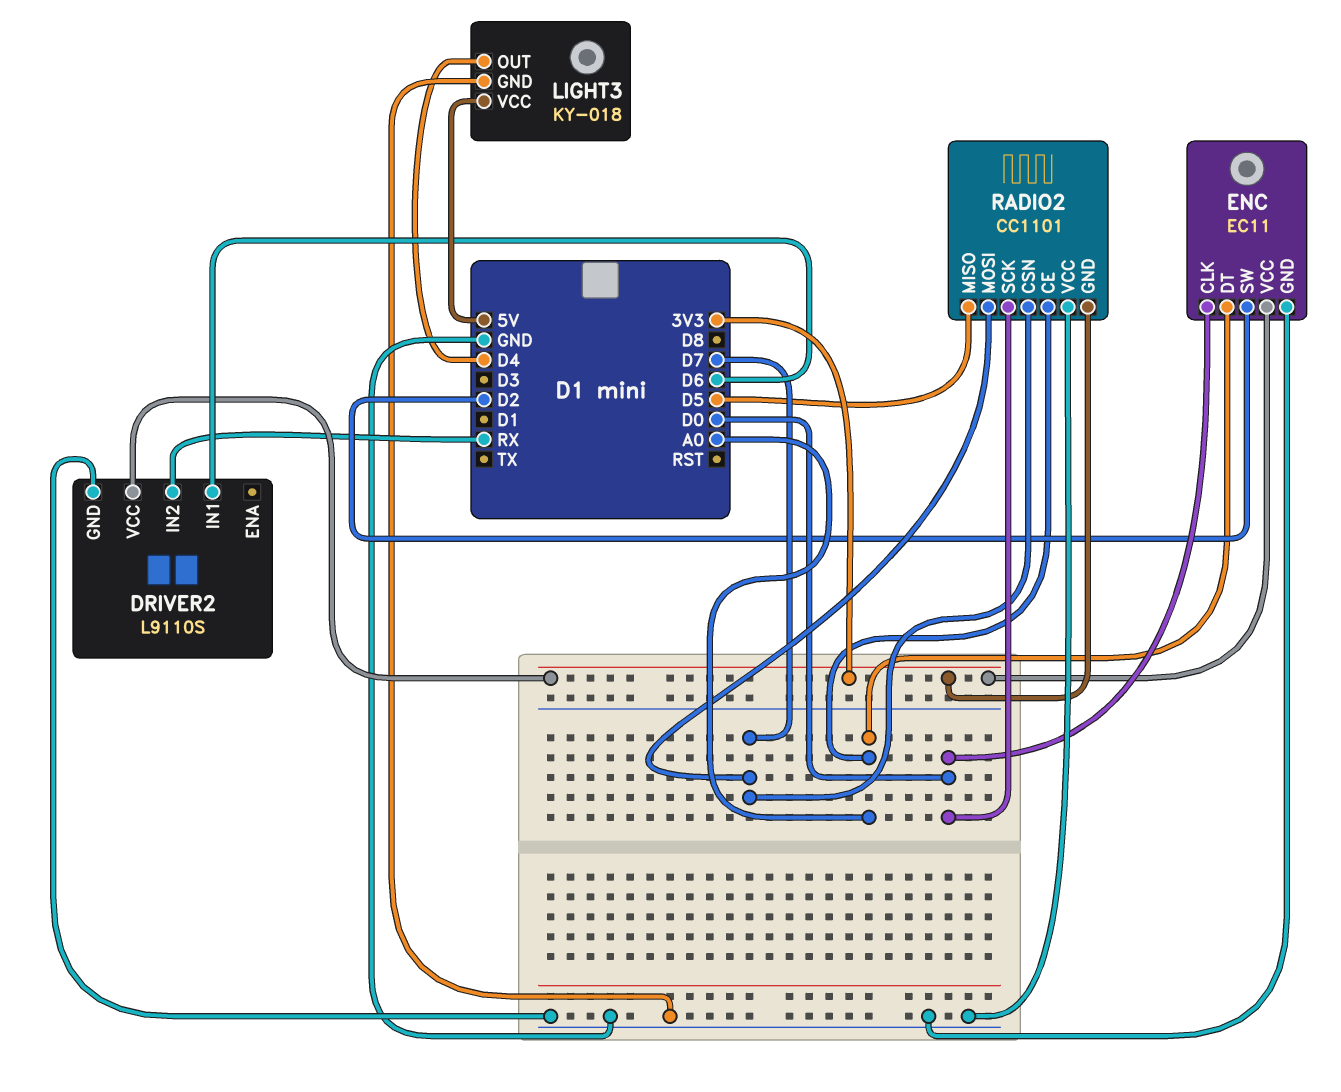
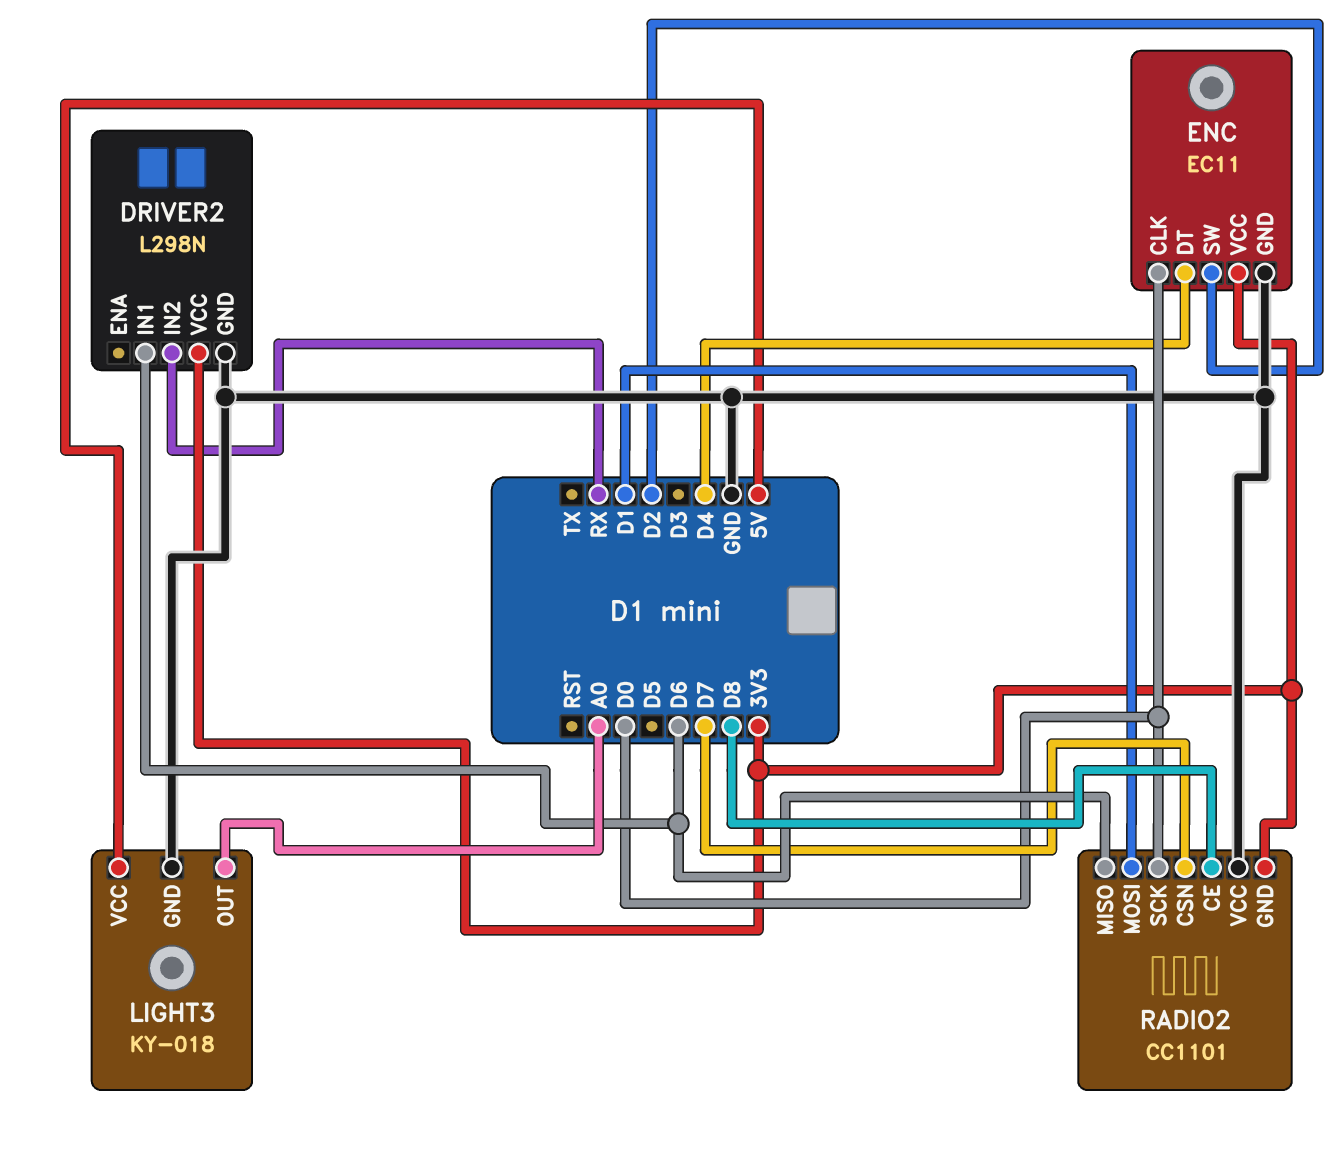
DRIVER2: L9110S -> L298N
ENC pin DT: A0 -> D4
LIGHT3 pin OUT: D4 -> A0
RADIO2 pin CE: A0 -> D8
RADIO2 pin MISO: D5 -> D6
RADIO2 pin MOSI: D7 -> D1

